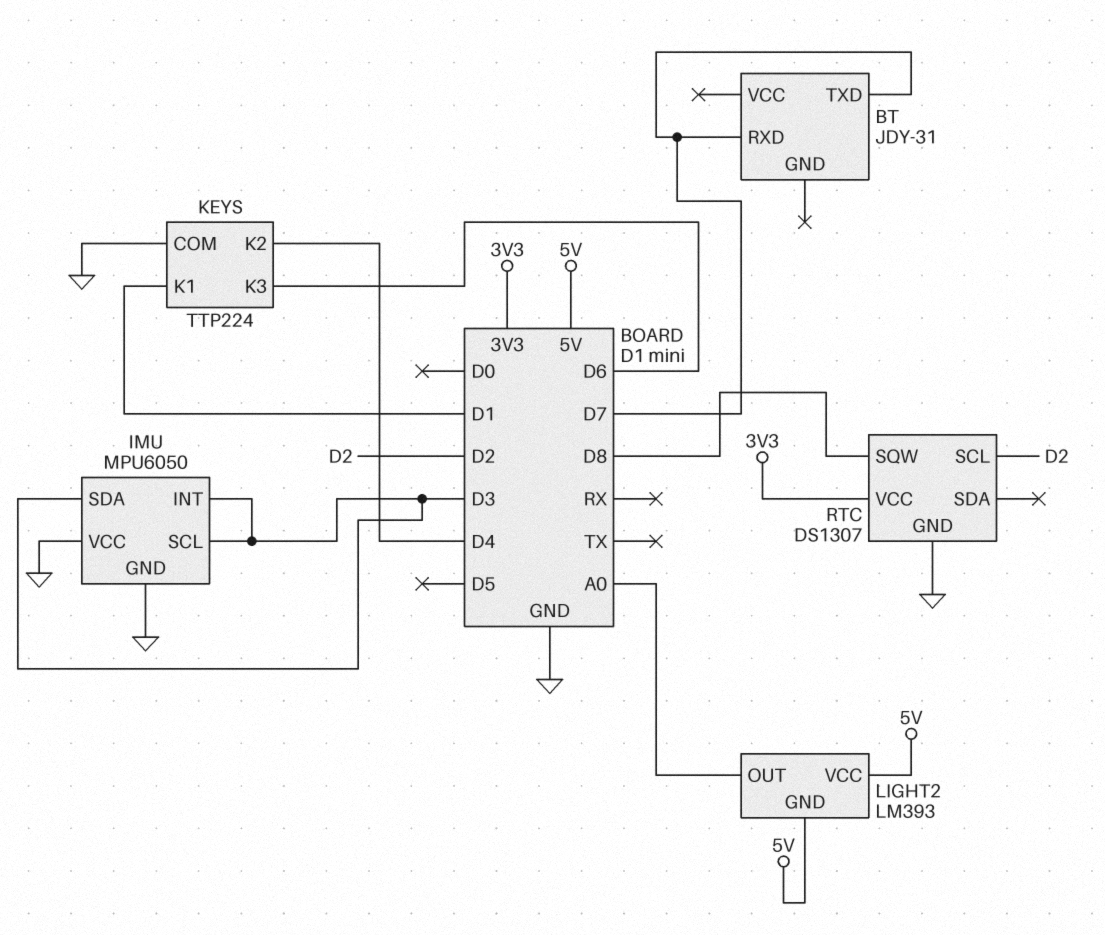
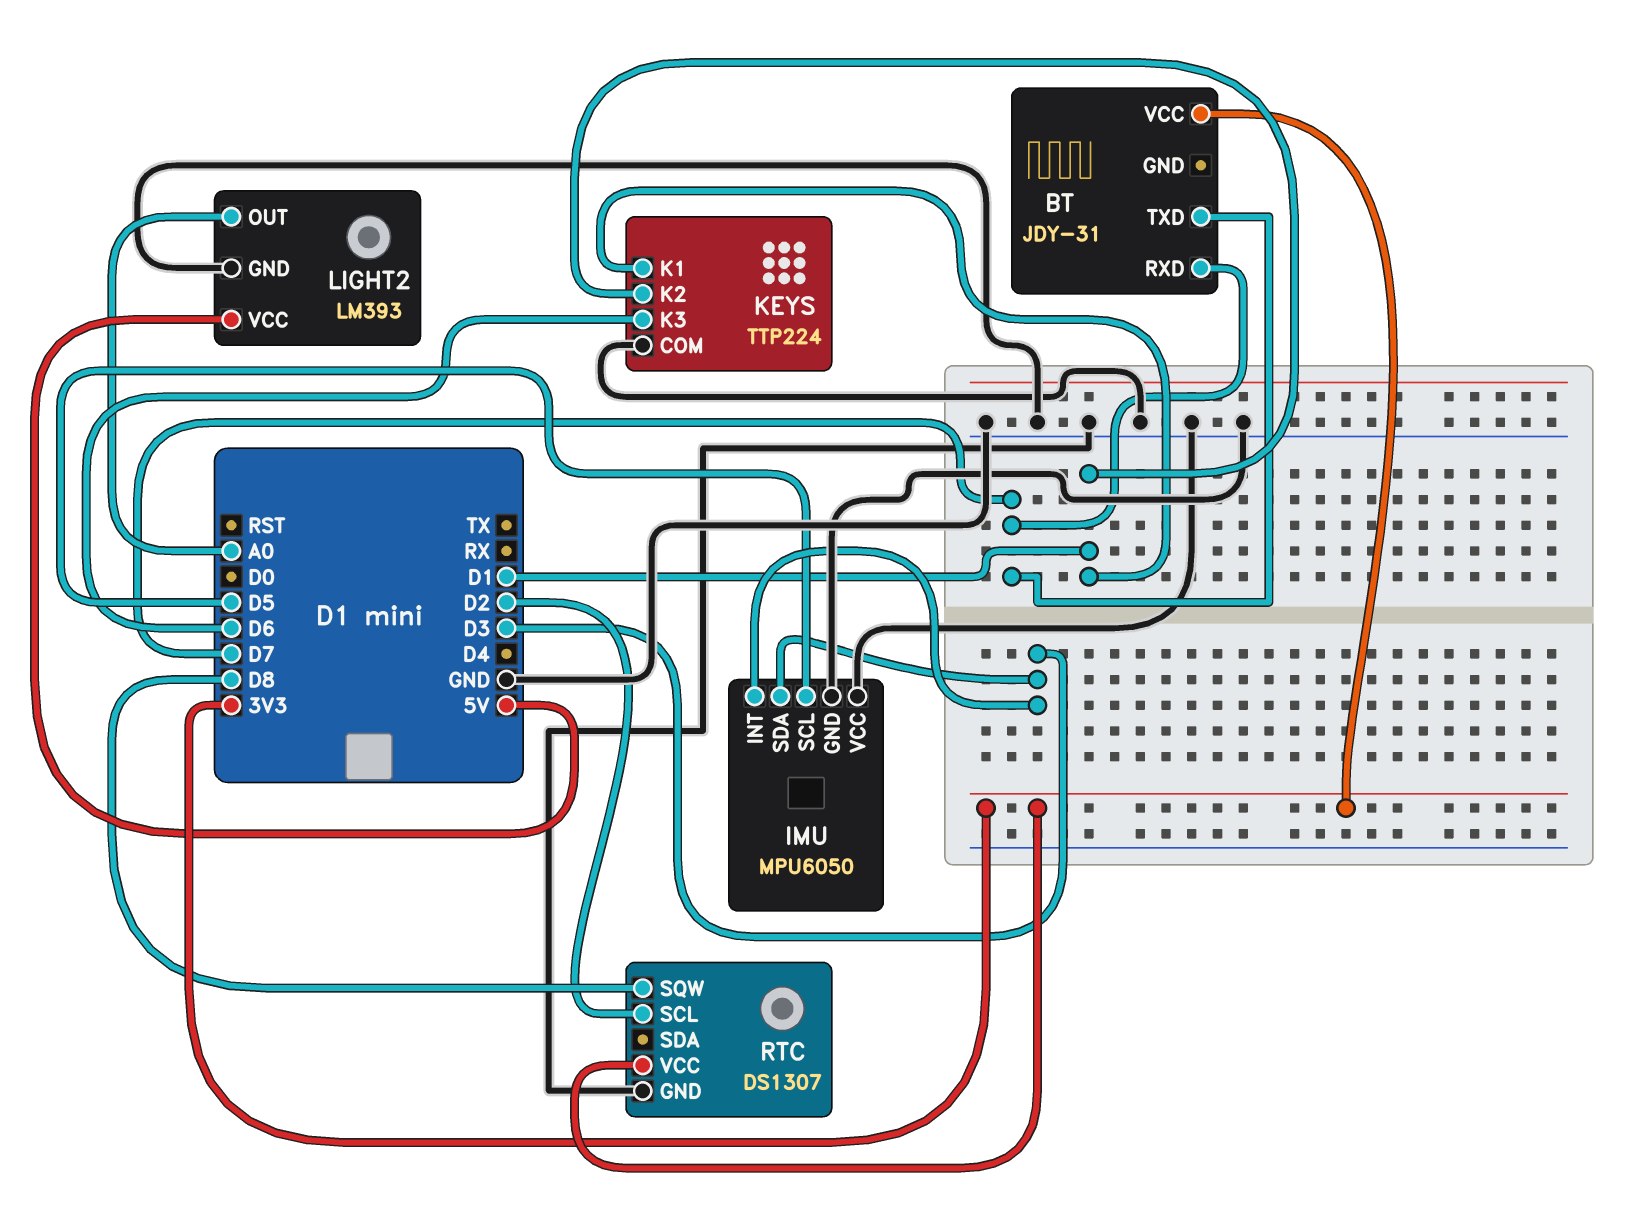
BT pin VCC: none -> 3V3
IMU pin SCL: D3 -> D5
KEYS pin K2: D4 -> D1
LIGHT2 pin GND: 5V -> GND

